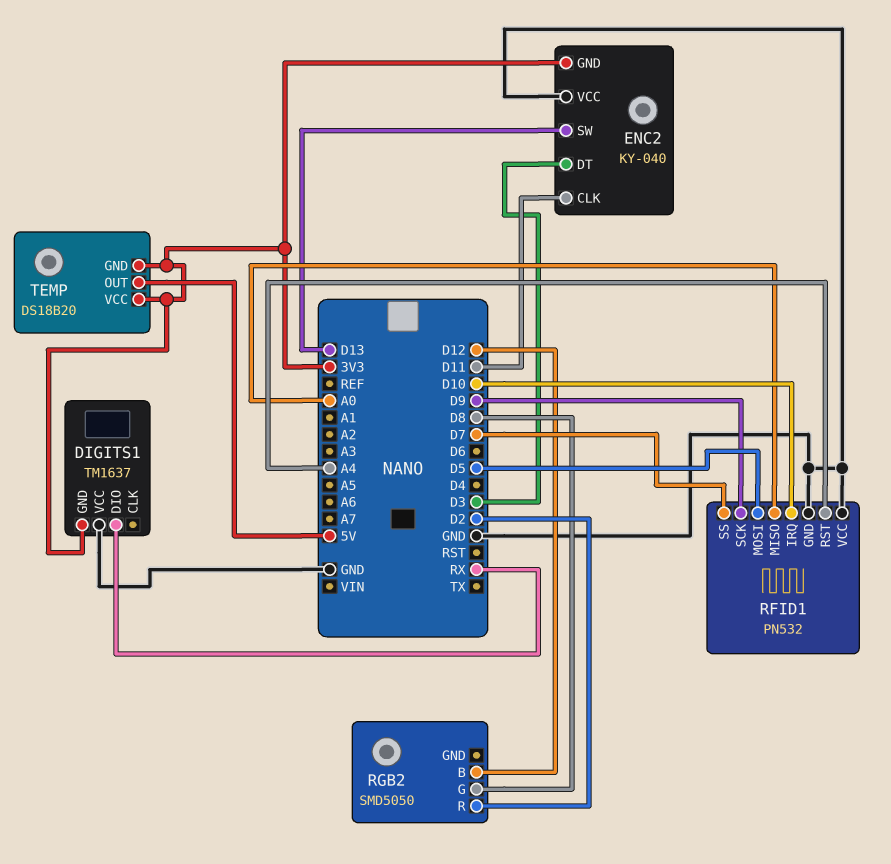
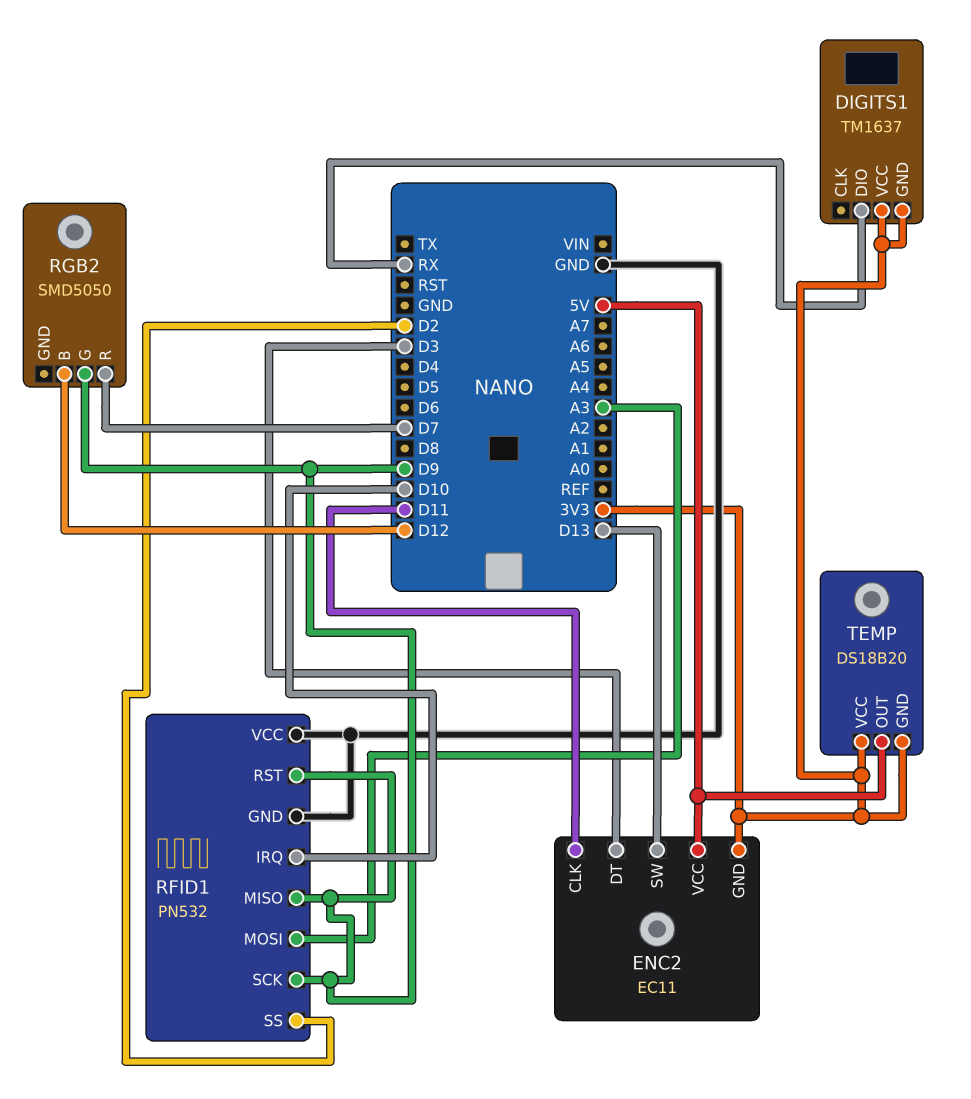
DIGITS1 pin VCC: GND -> 3V3
ENC2: KY-040 -> EC11
ENC2 pin VCC: GND -> 5V
RFID1 pin MISO: A0 -> D9
RFID1 pin MOSI: D5 -> A3
RFID1 pin RST: A4 -> D9
RFID1 pin SS: D7 -> D2
RGB2 pin G: D8 -> D9
RGB2 pin R: D2 -> D7

